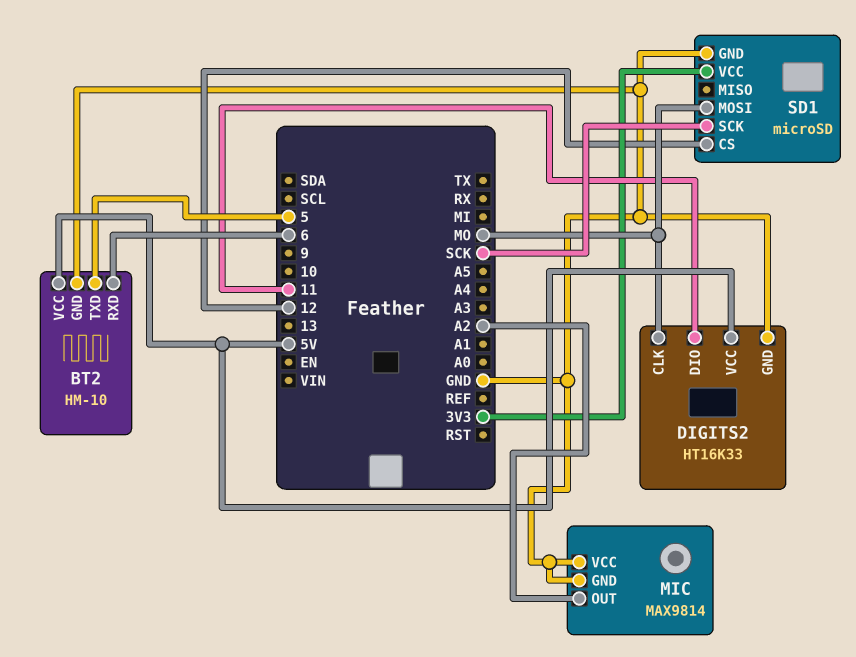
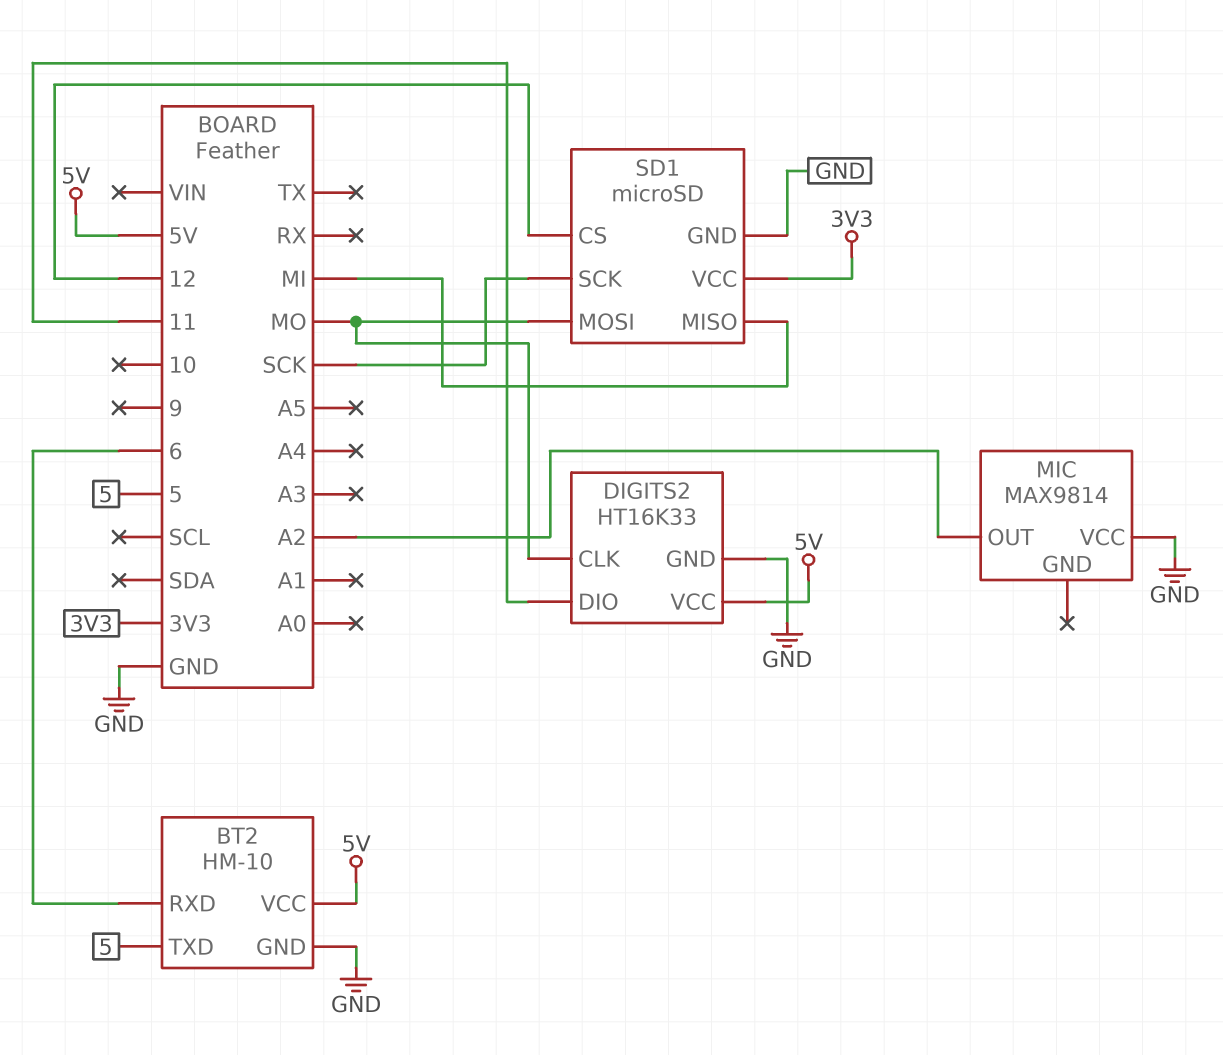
MIC pin GND: GND -> none
SD1 pin MISO: none -> MI

